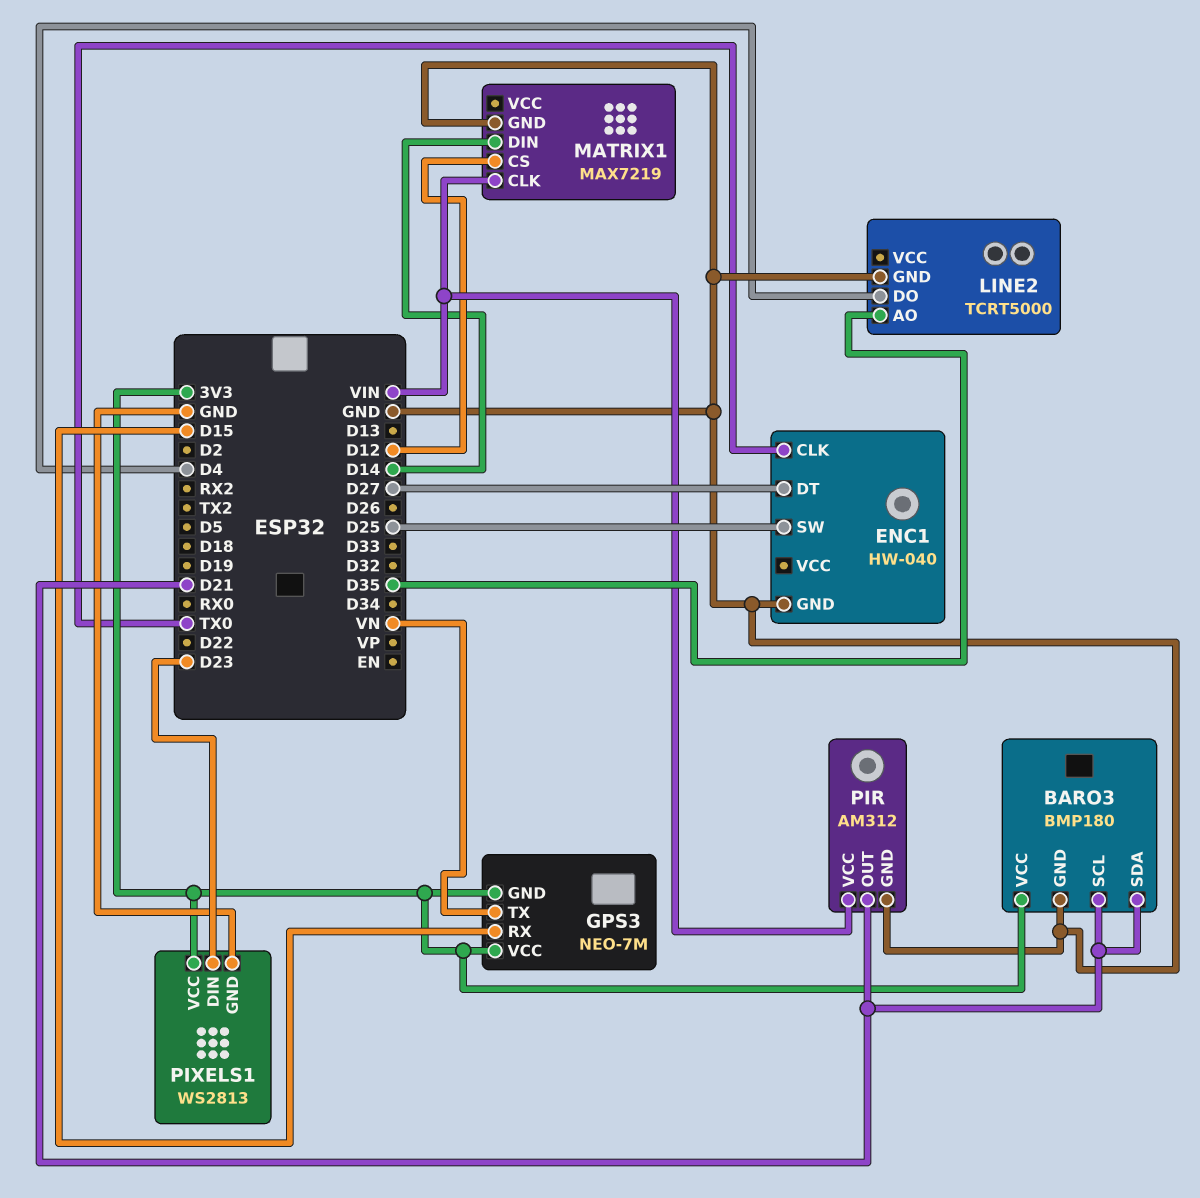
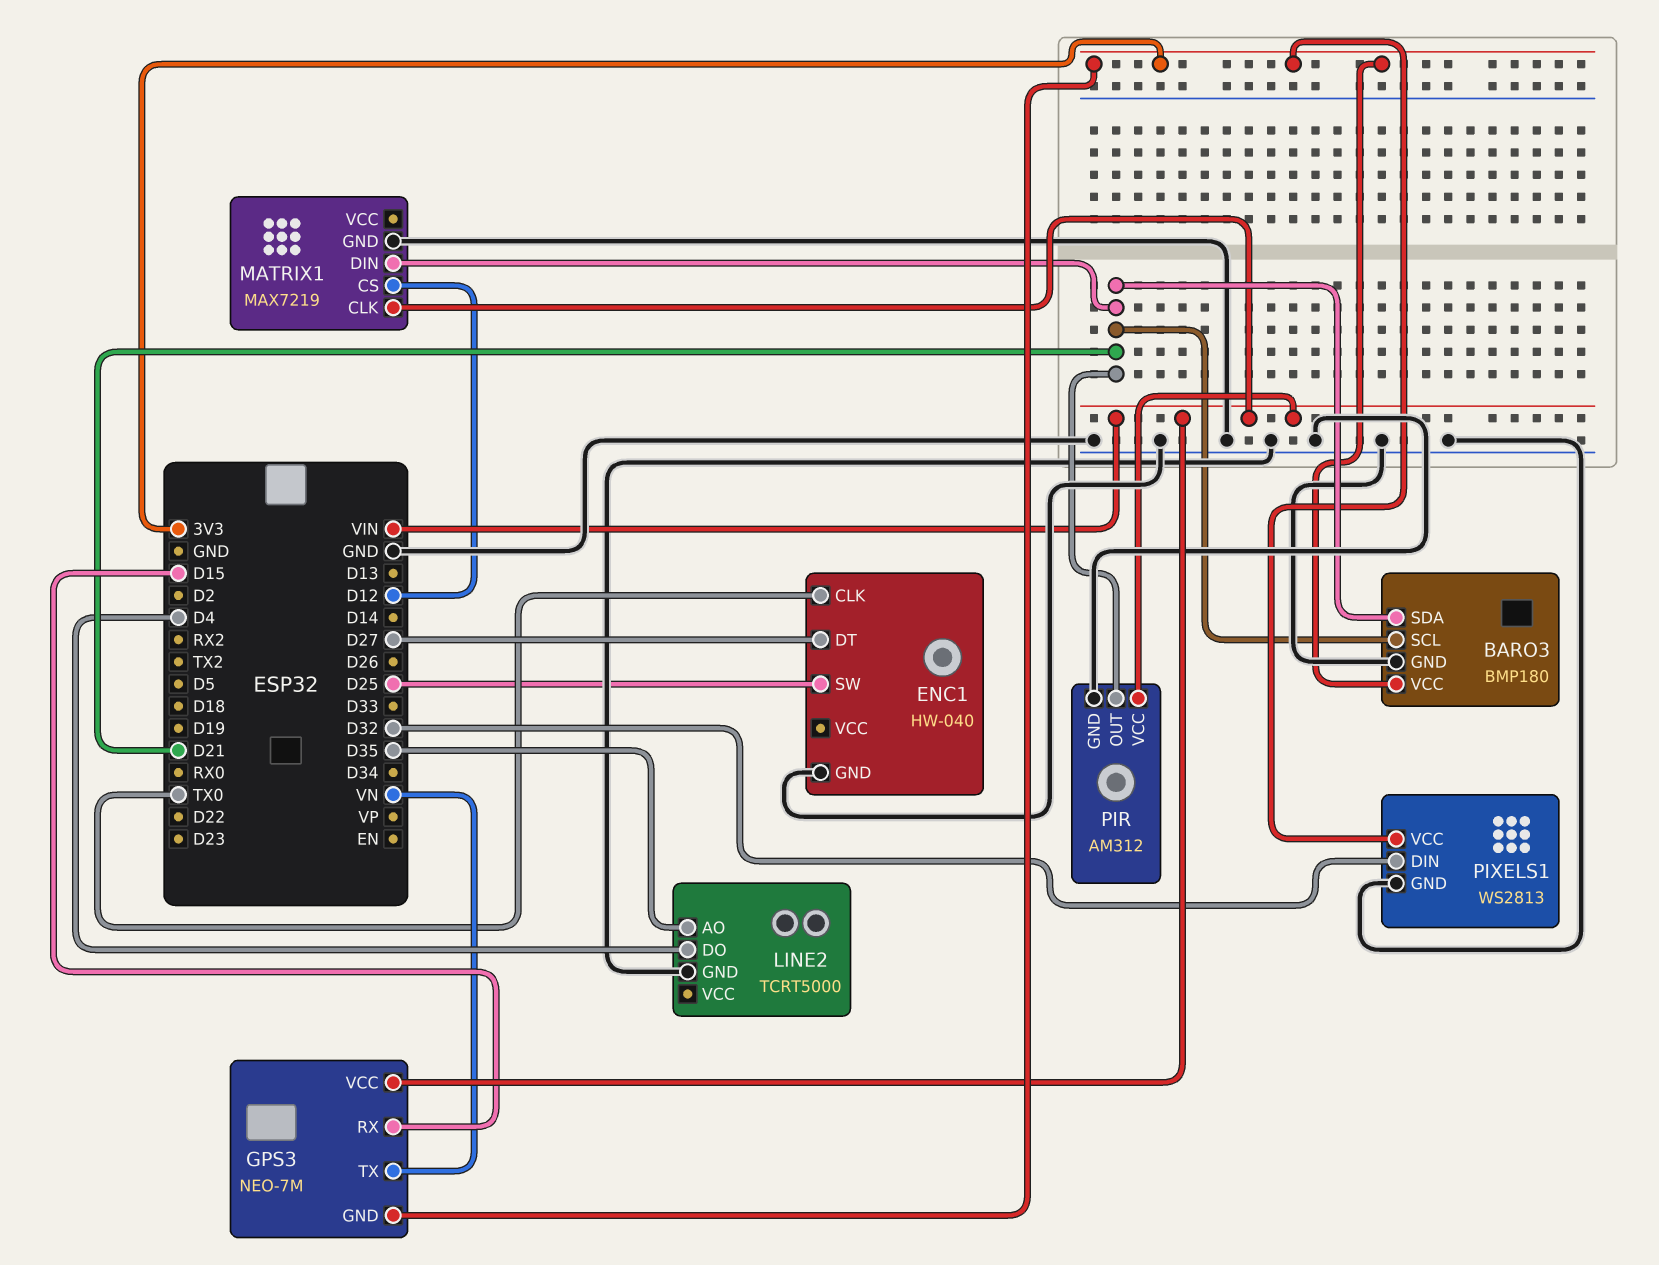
GPS3 pin VCC: 3V3 -> VIN
MATRIX1 pin DIN: D14 -> D21
PIXELS1 pin DIN: D23 -> D32

